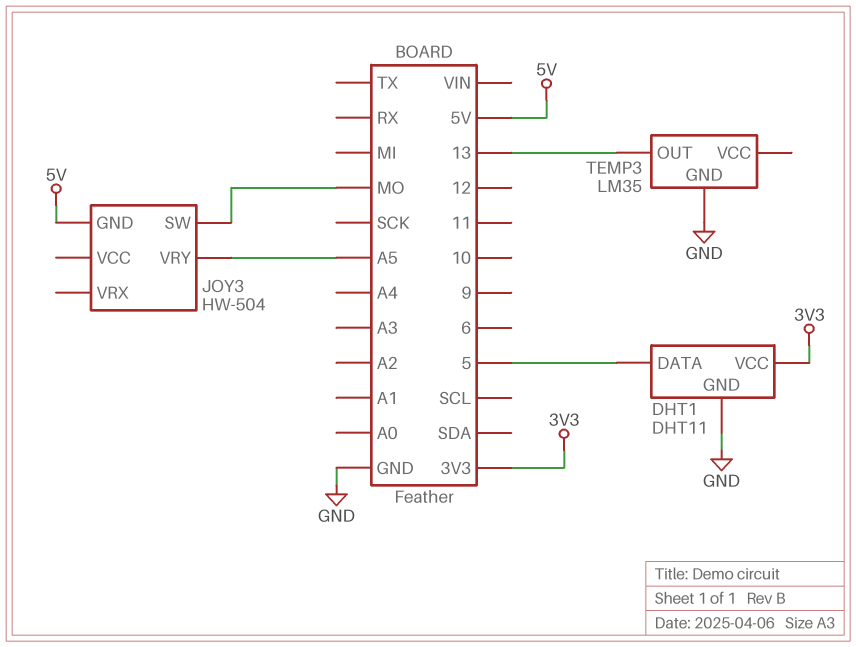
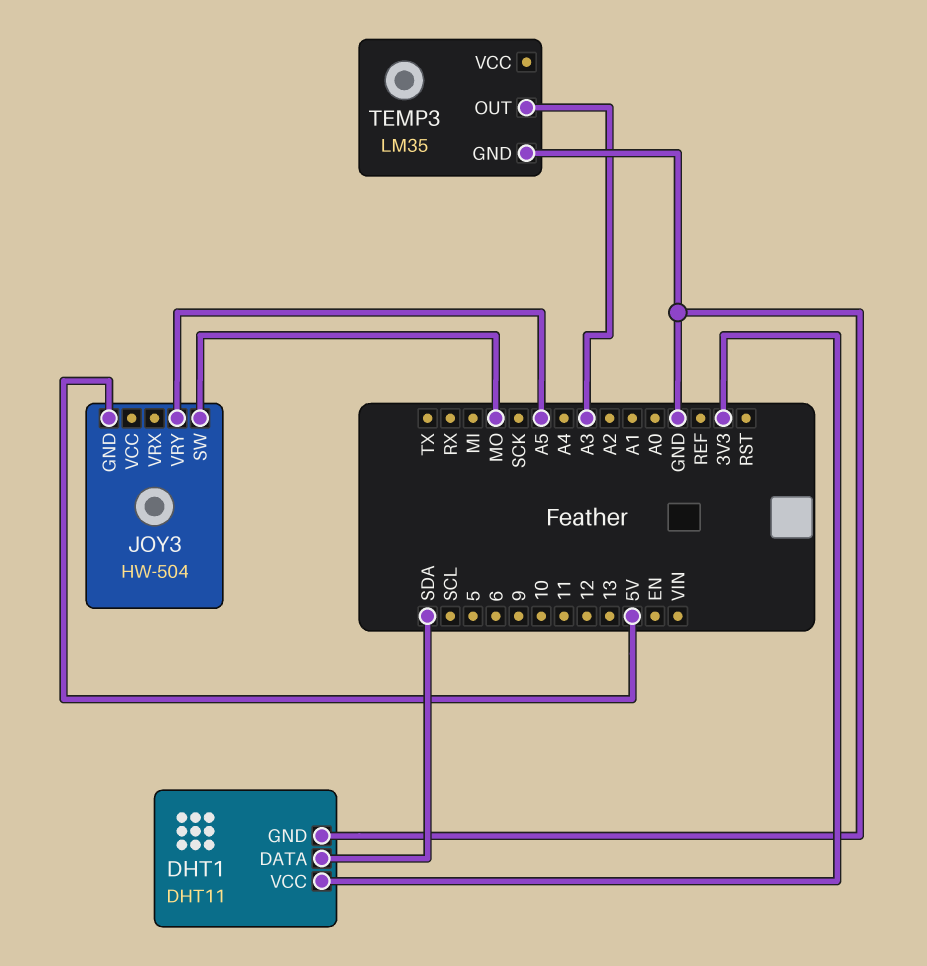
DHT1 pin DATA: 5 -> SDA
TEMP3 pin OUT: 13 -> A3

